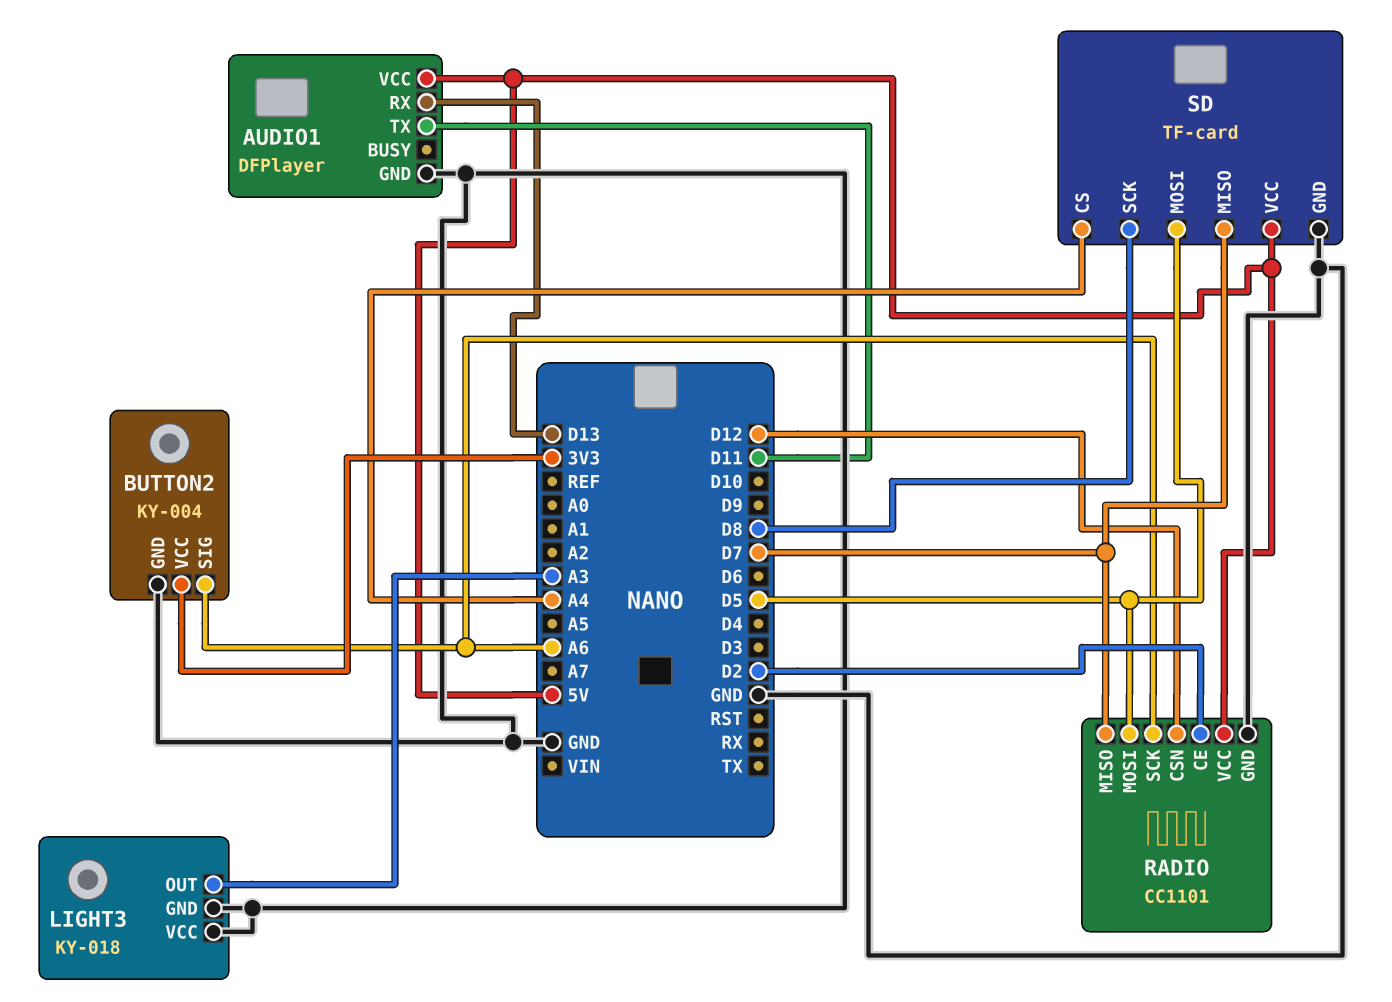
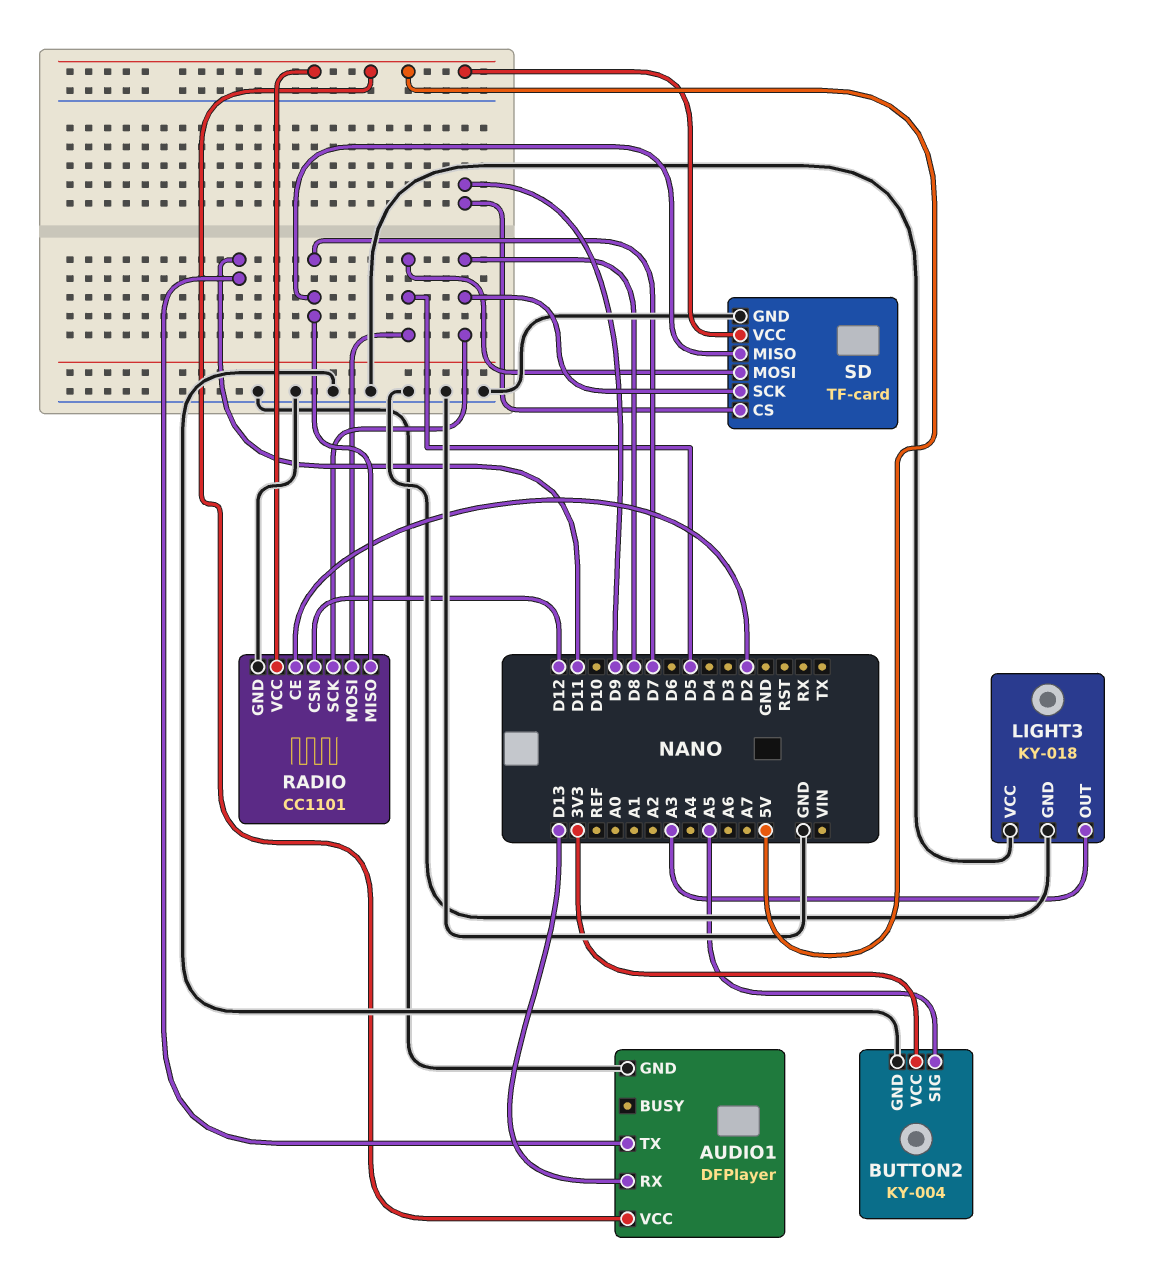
BUTTON2 pin SIG: A6 -> A5
RADIO pin SCK: A6 -> D8
SD pin CS: A4 -> D9

